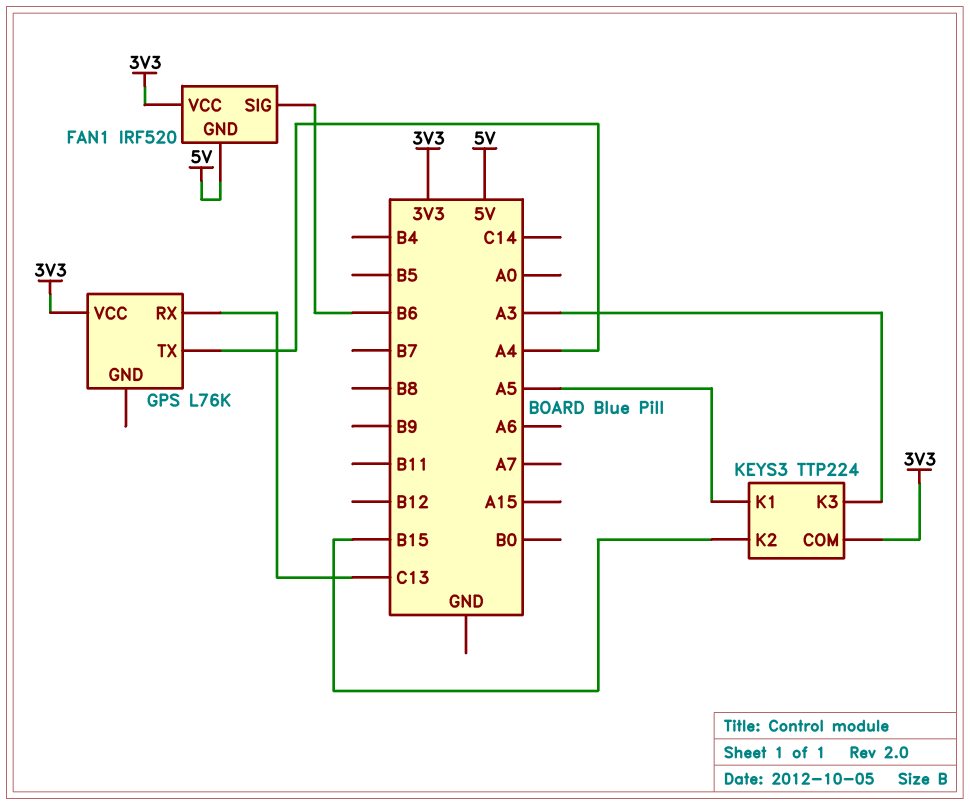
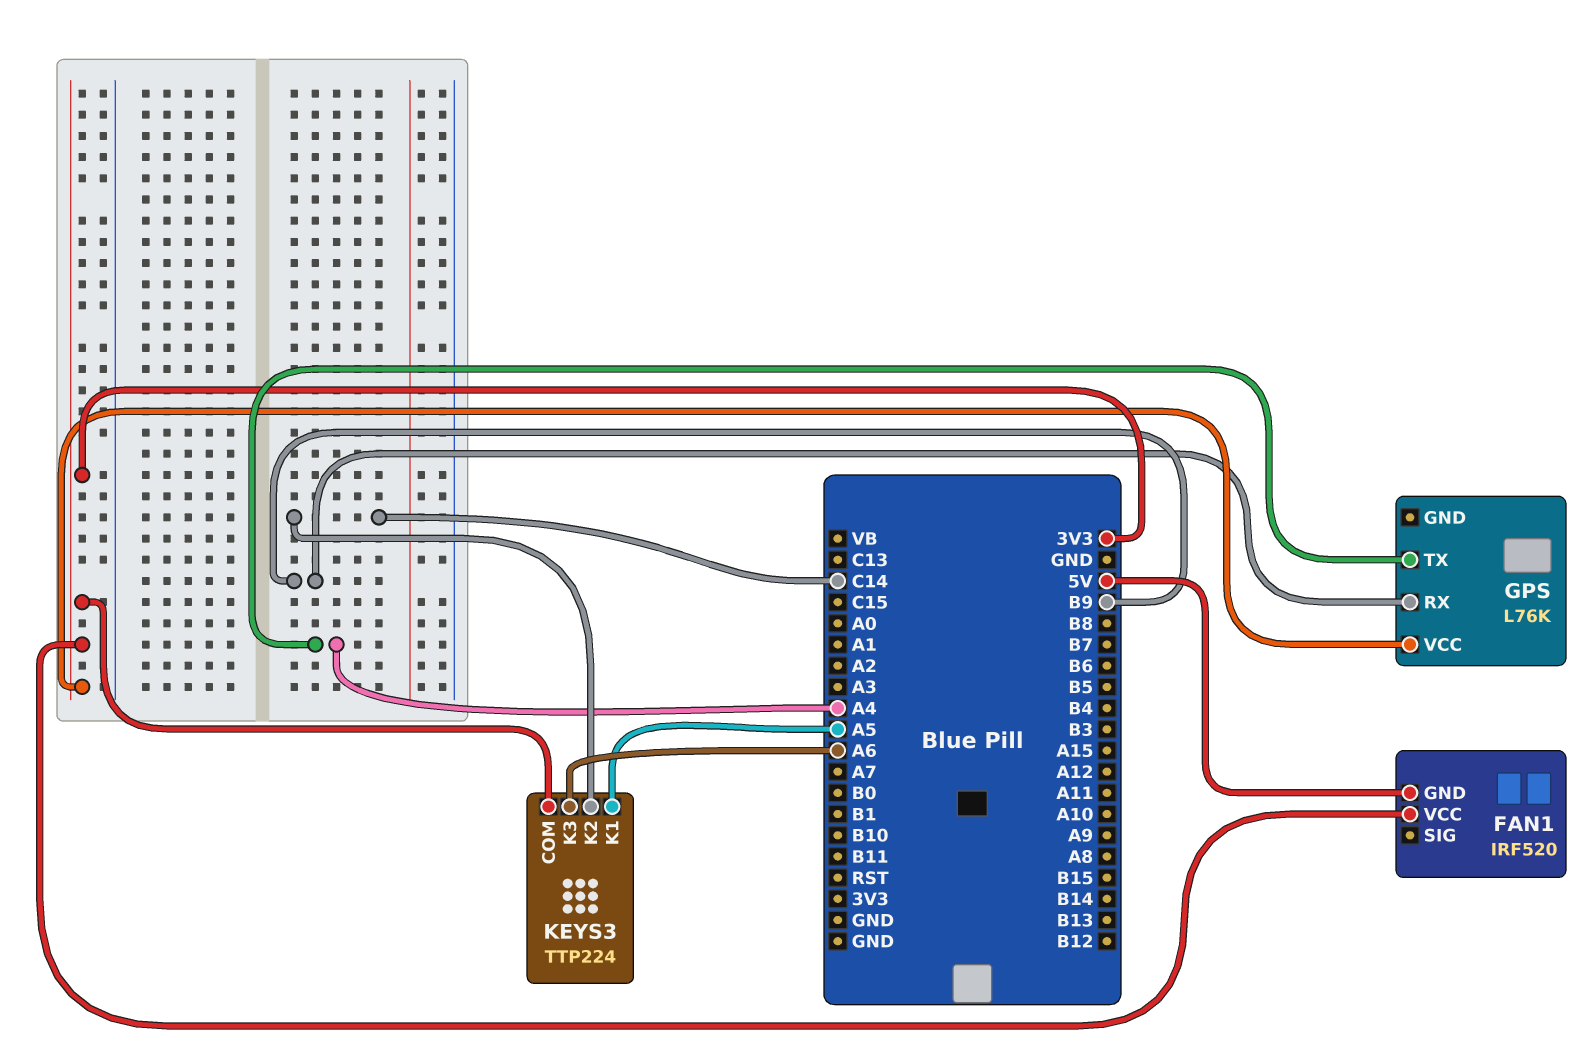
FAN1 pin SIG: B6 -> none
GPS pin RX: C13 -> B9
KEYS3 pin K2: B15 -> C14
KEYS3 pin K3: A3 -> A6

